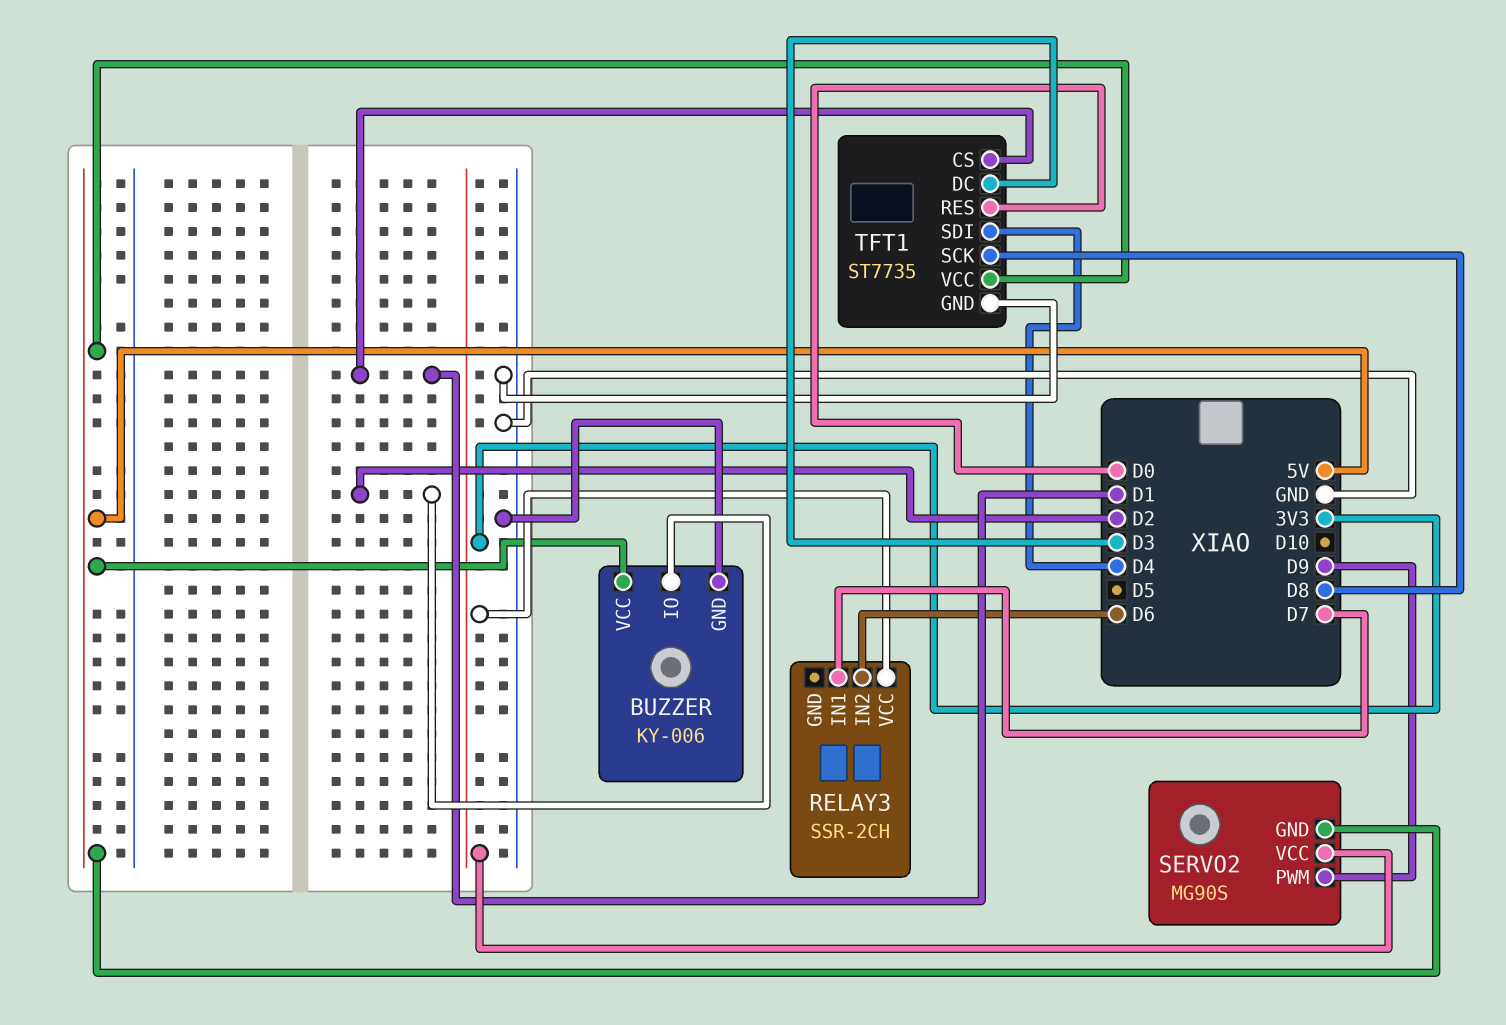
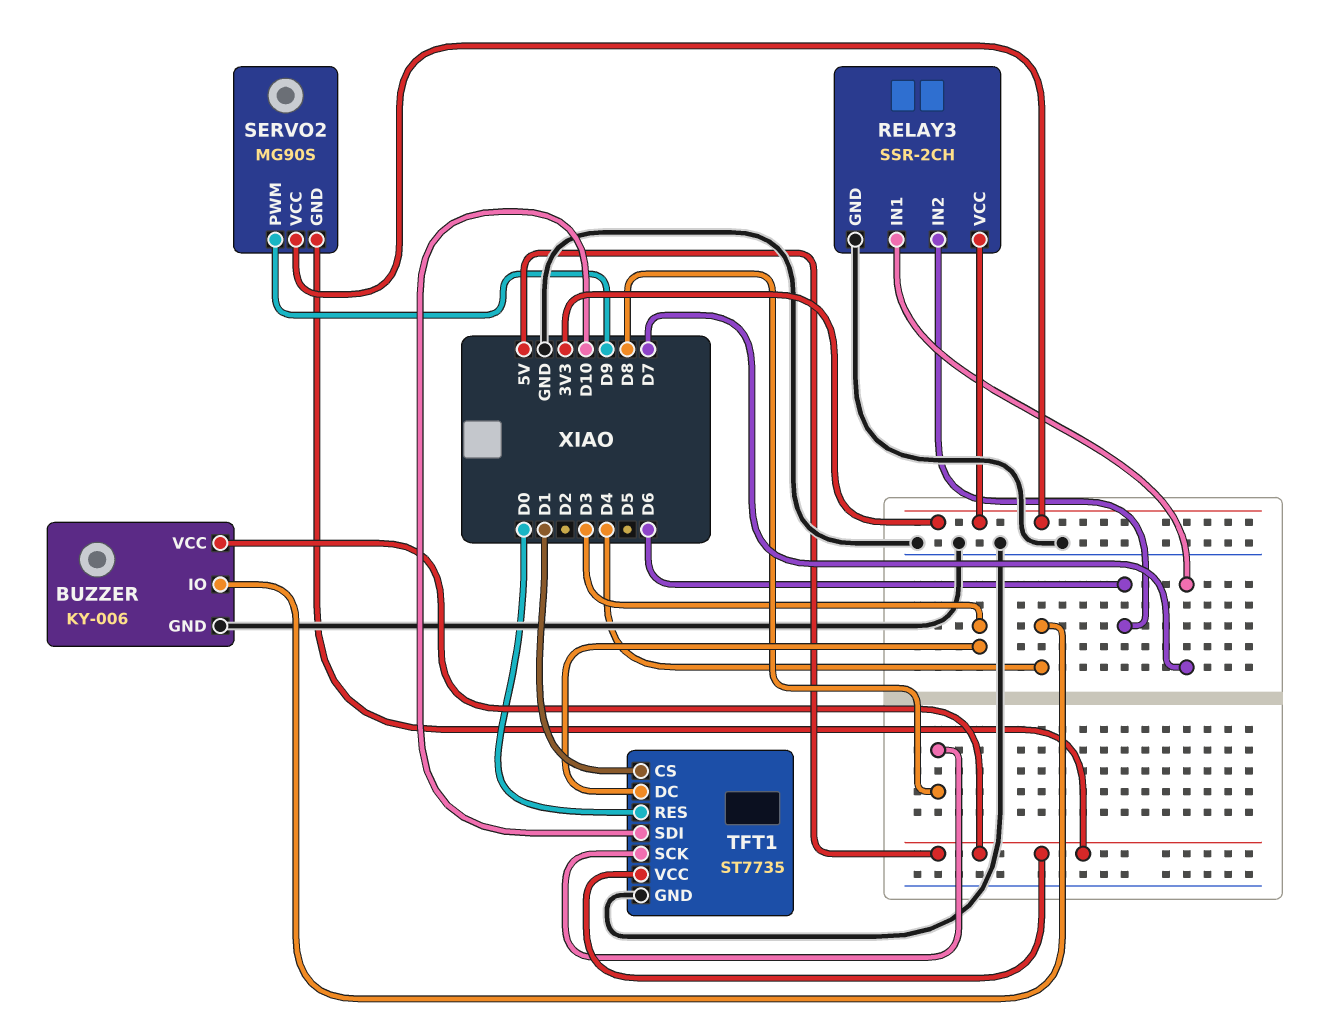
BUZZER pin IO: D2 -> D4
RELAY3 pin GND: none -> GND
TFT1 pin SDI: D4 -> D10

